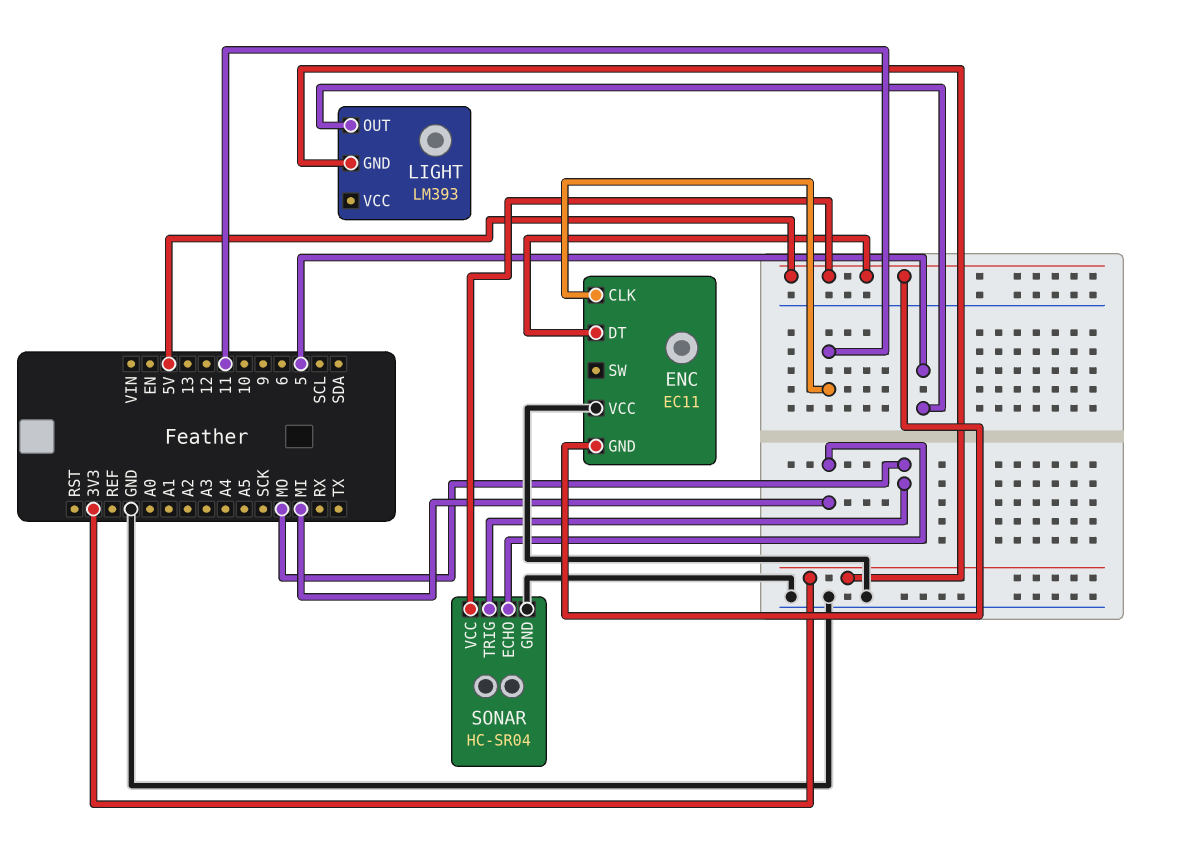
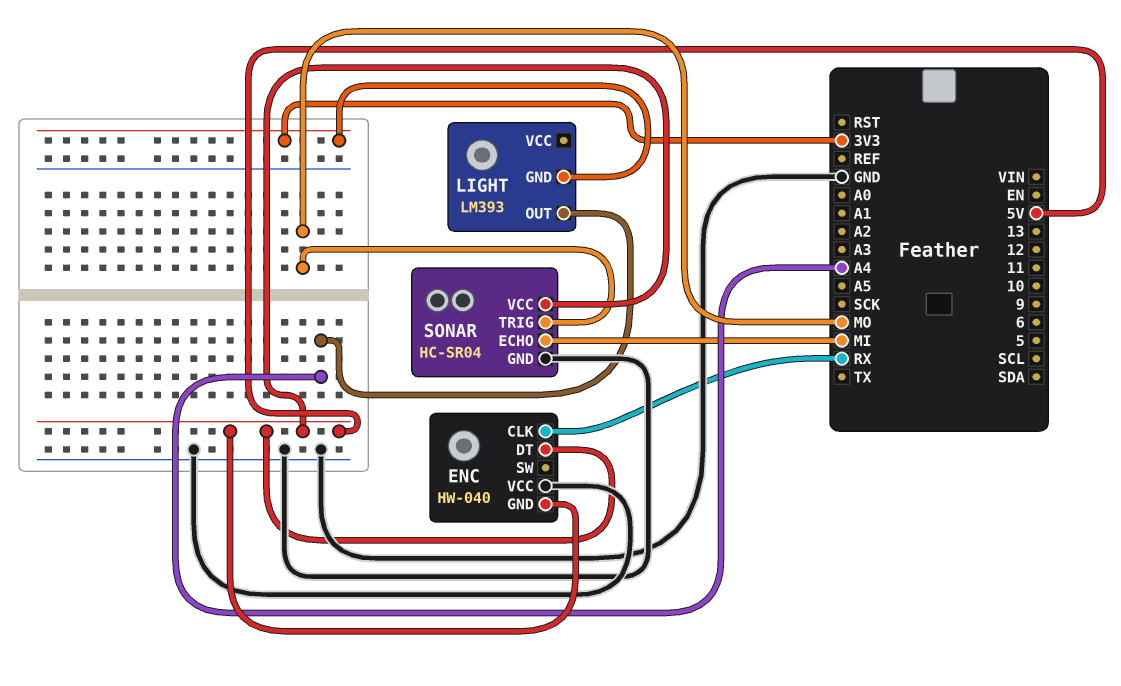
ENC: EC11 -> HW-040
ENC pin CLK: 11 -> RX
LIGHT pin OUT: 5 -> A4

